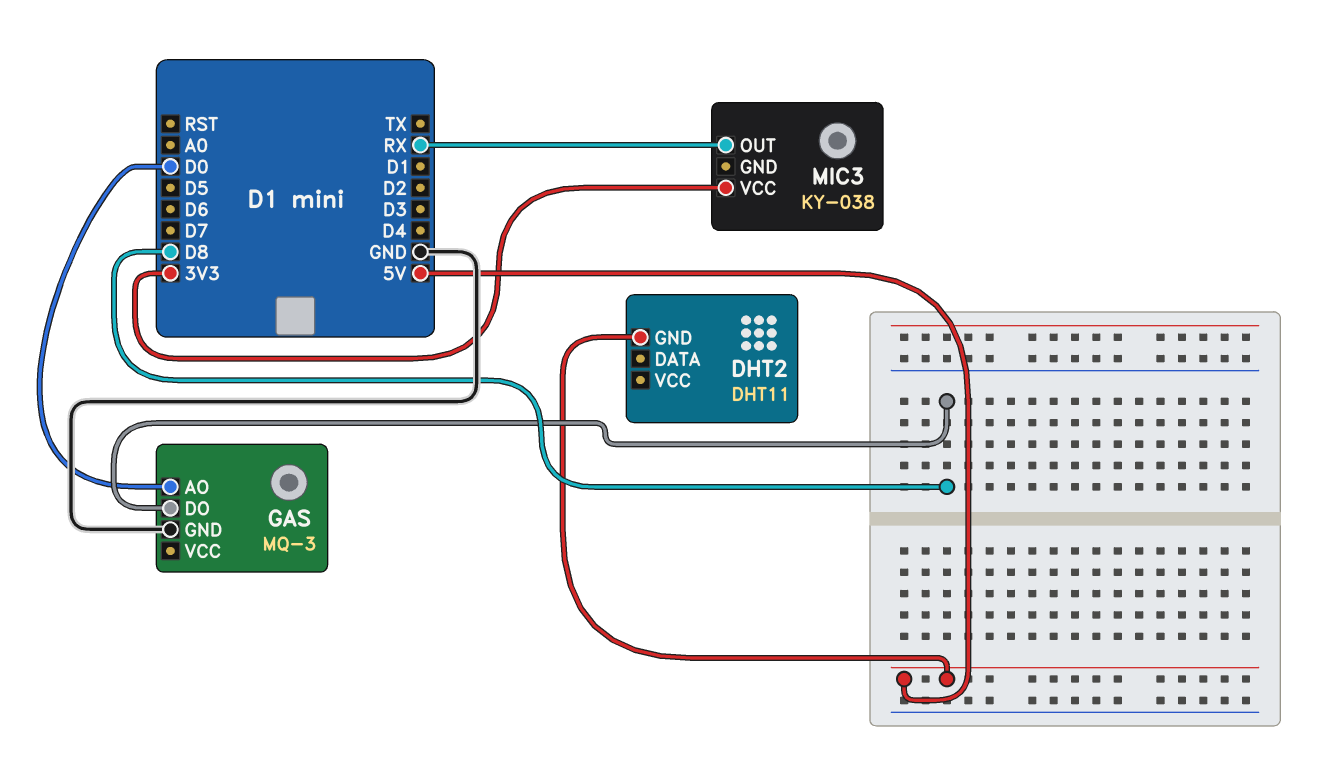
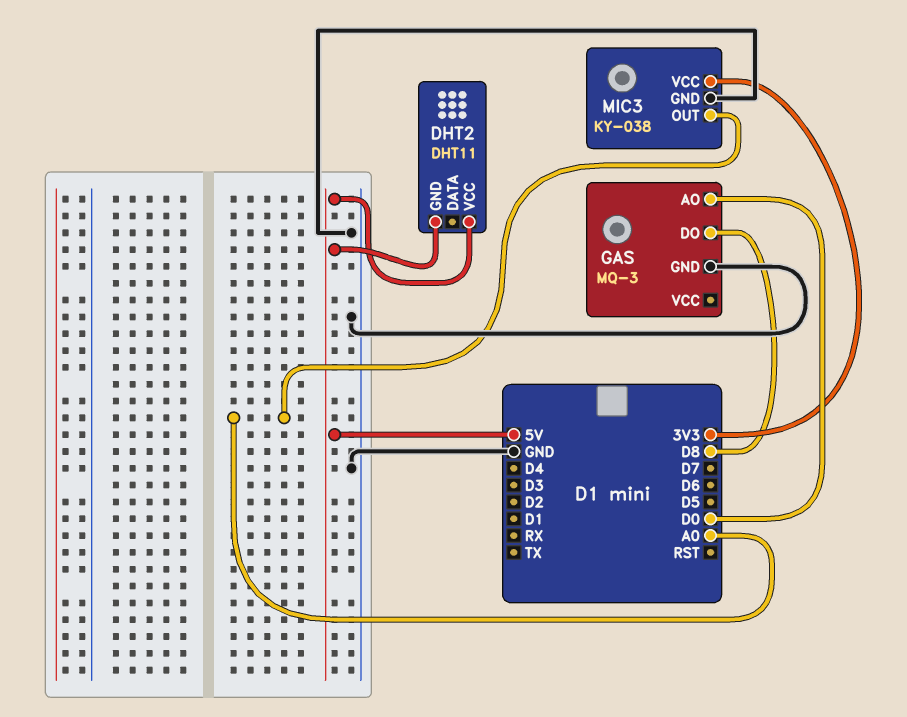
DHT2 pin VCC: none -> 5V
MIC3 pin GND: none -> GND
MIC3 pin OUT: RX -> A0

